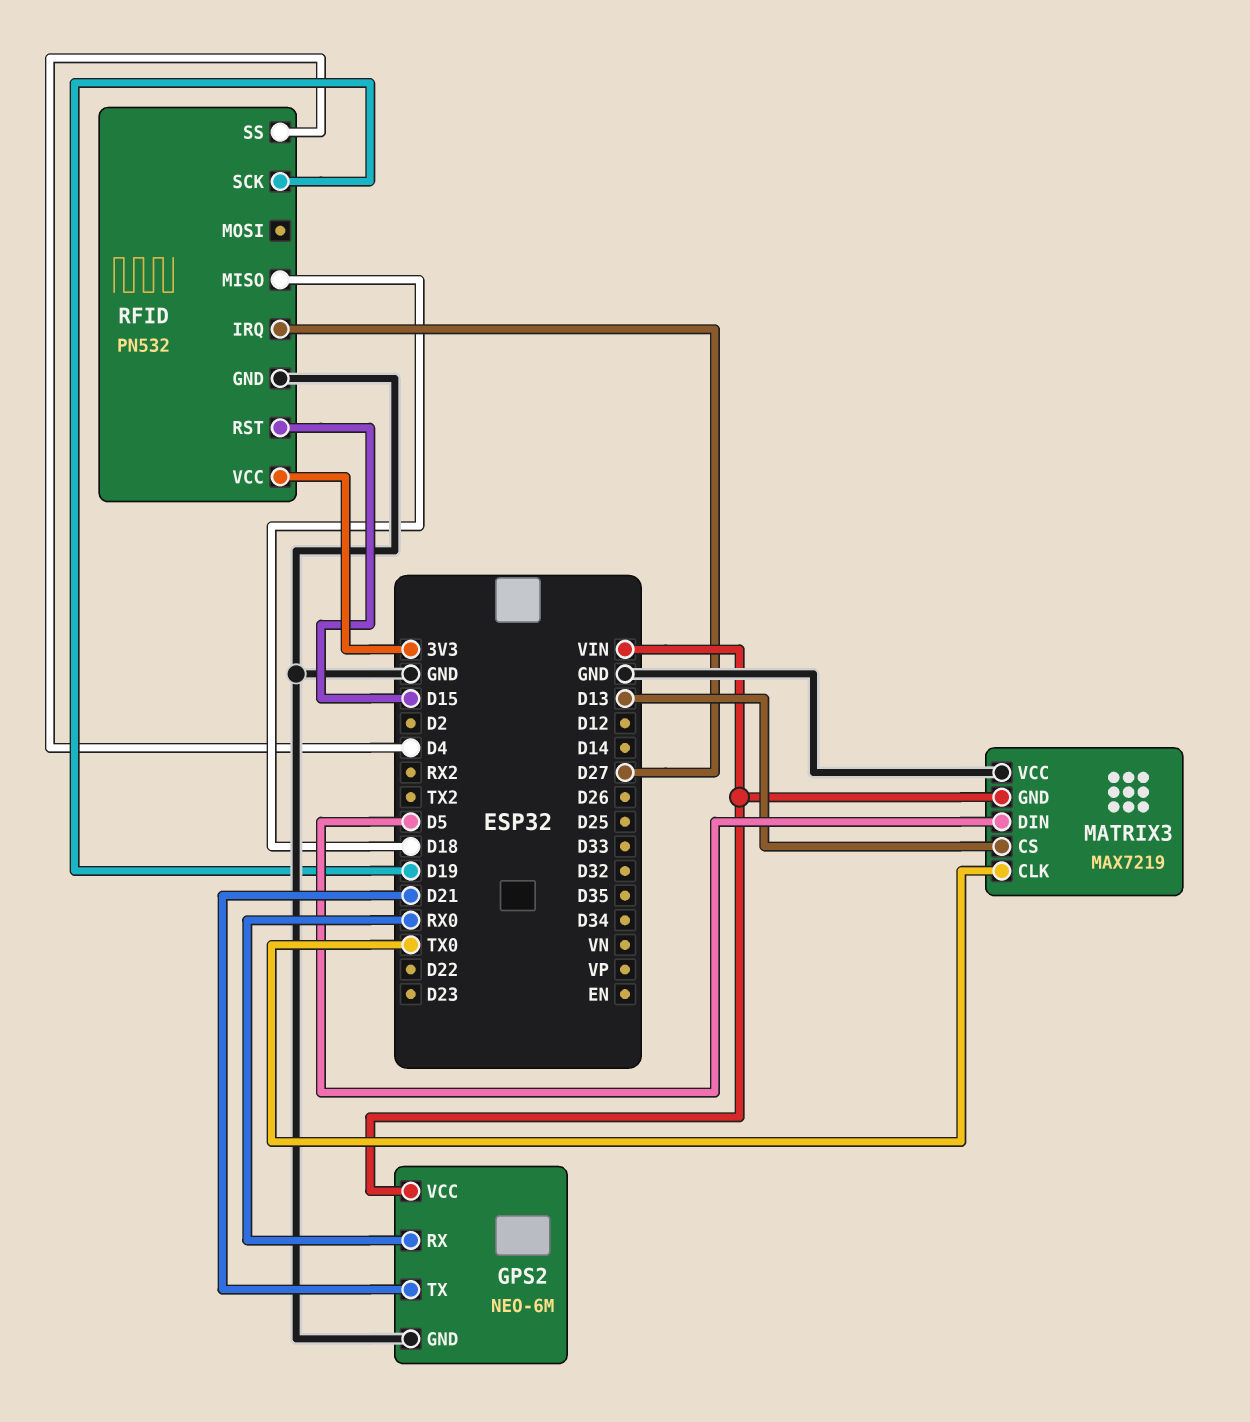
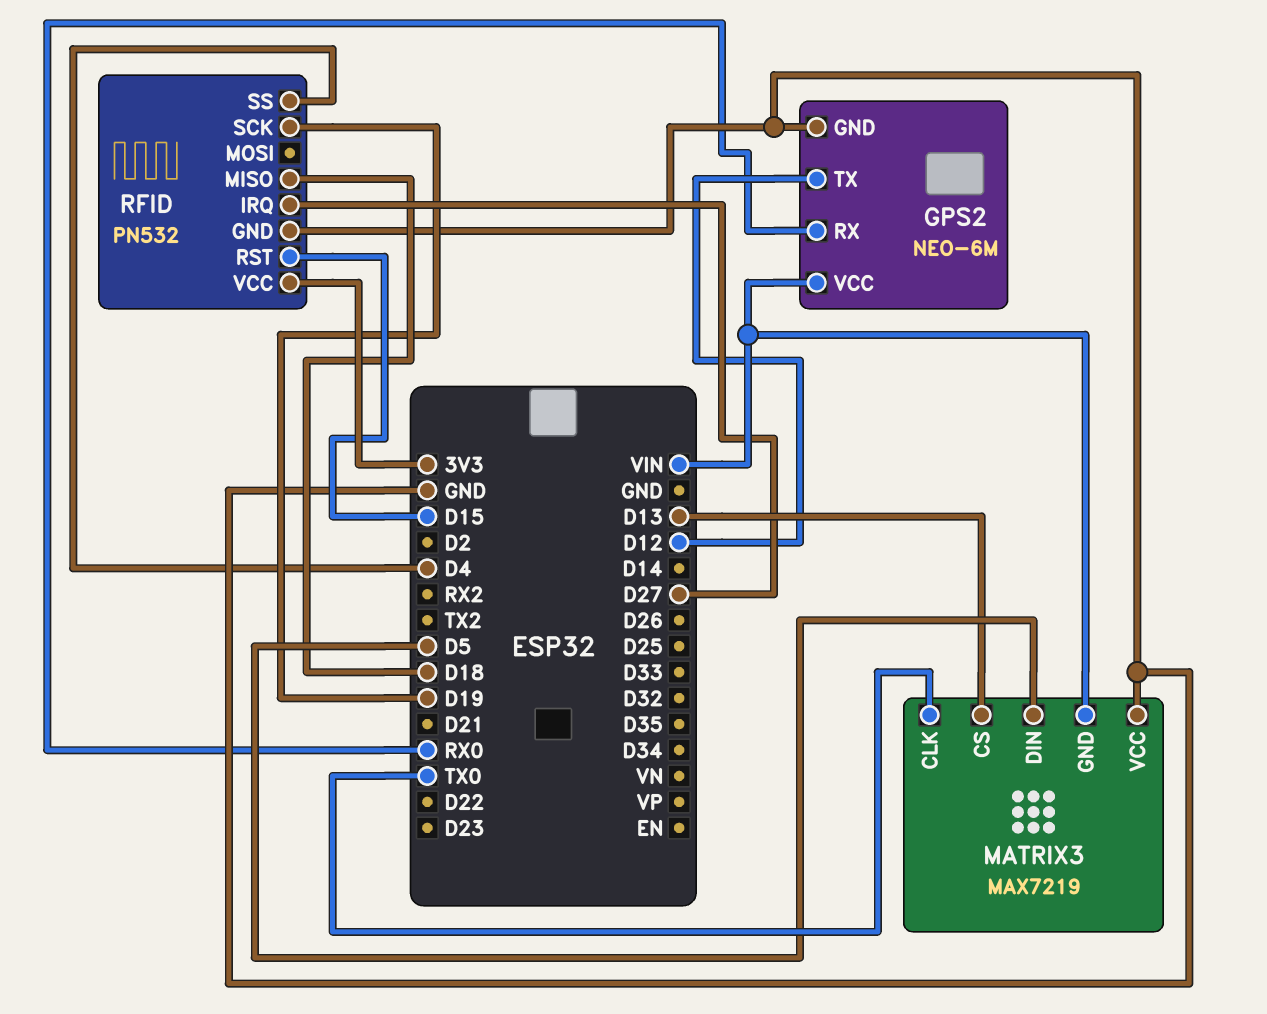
GPS2 pin TX: D21 -> D12

